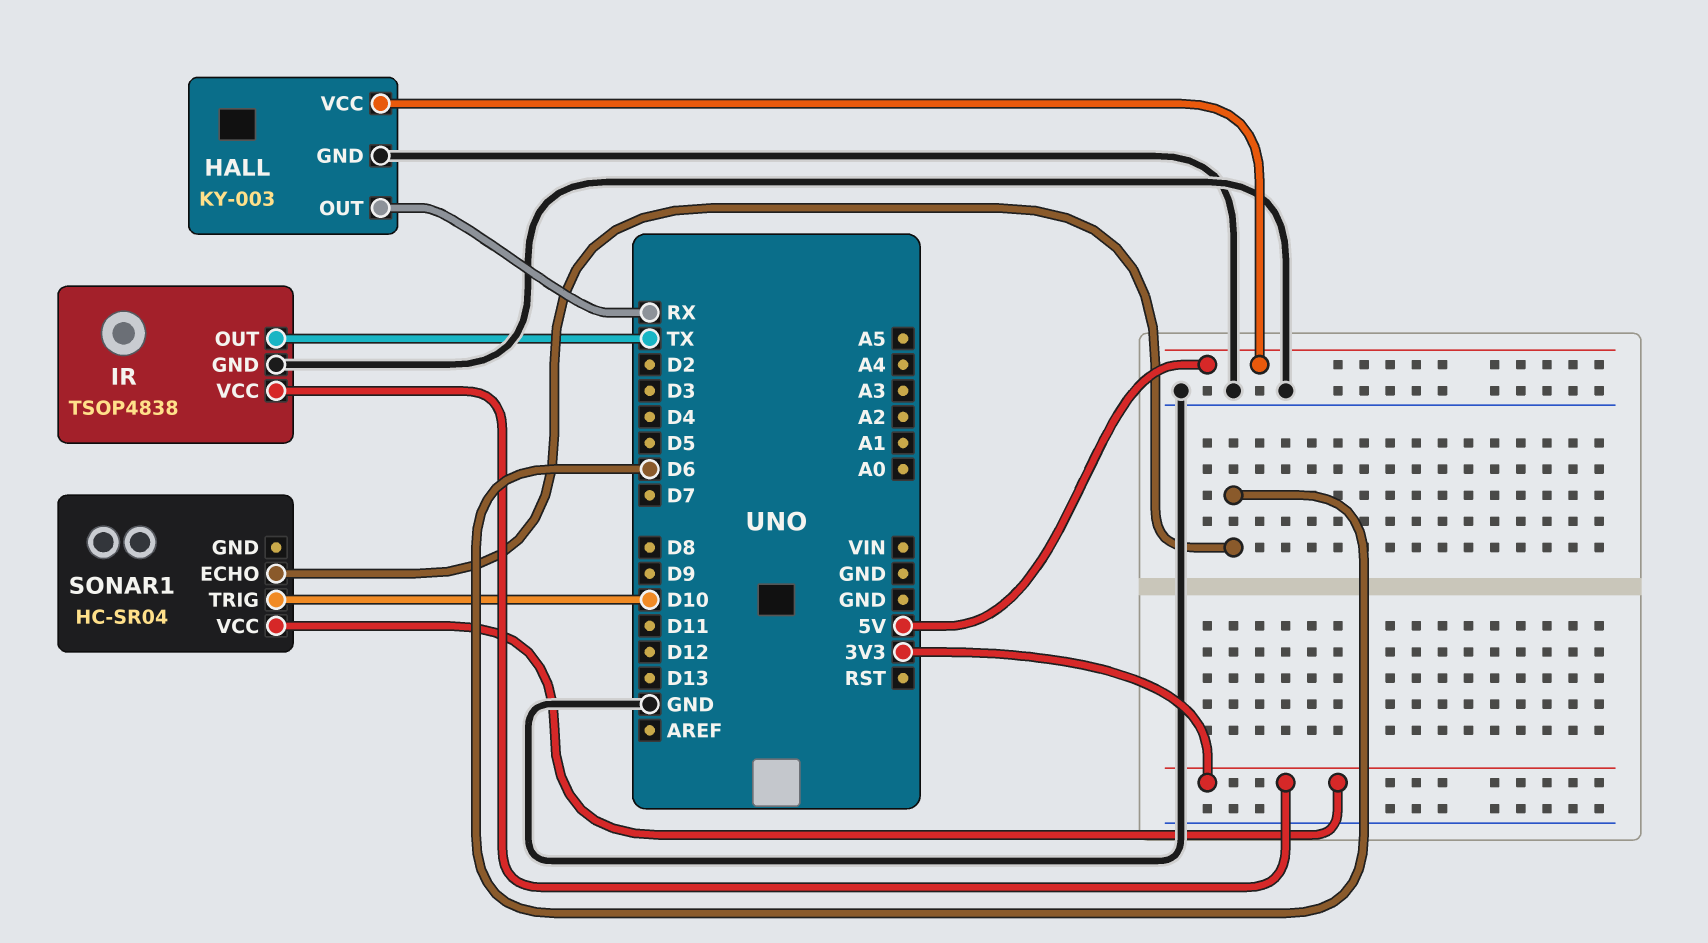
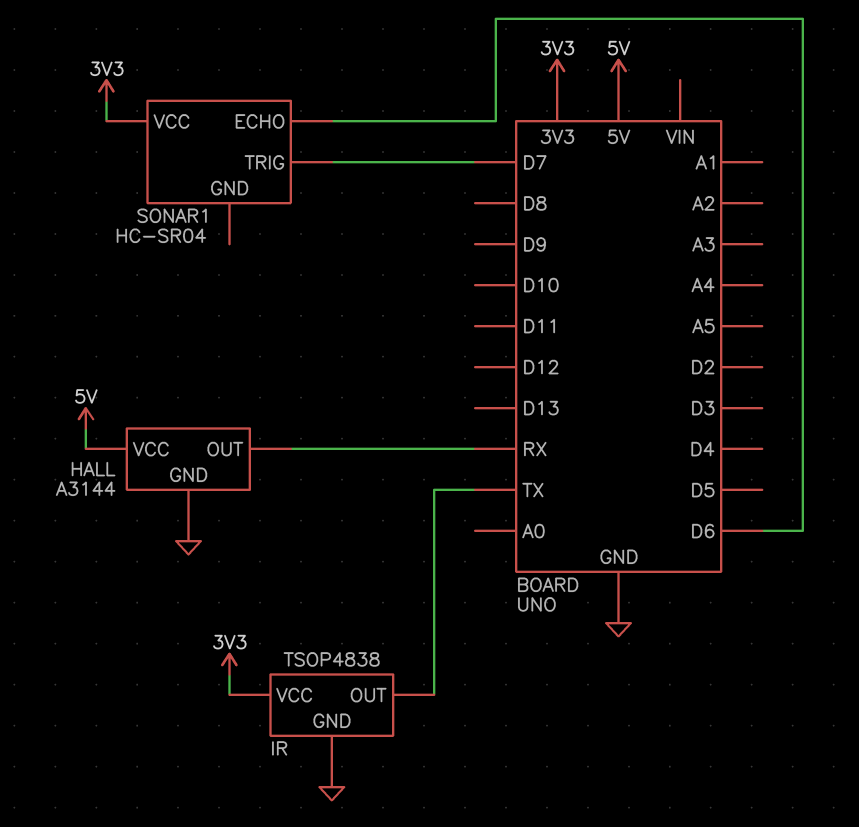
HALL: KY-003 -> A3144
SONAR1 pin TRIG: D10 -> D7

